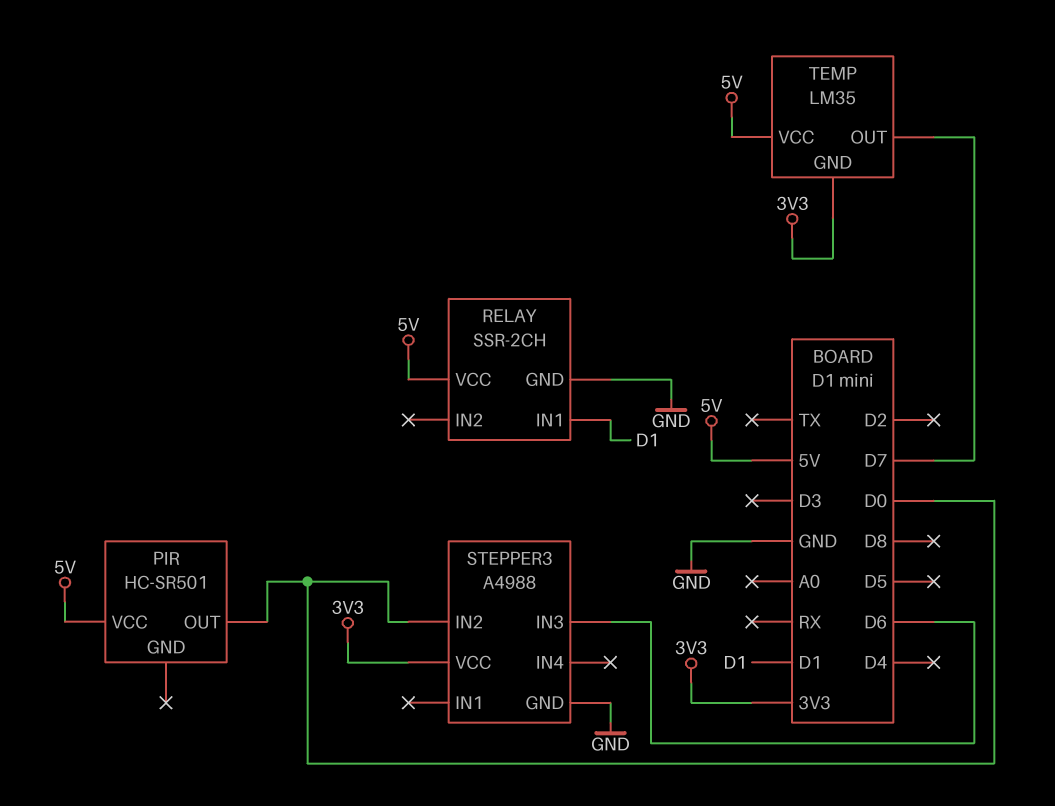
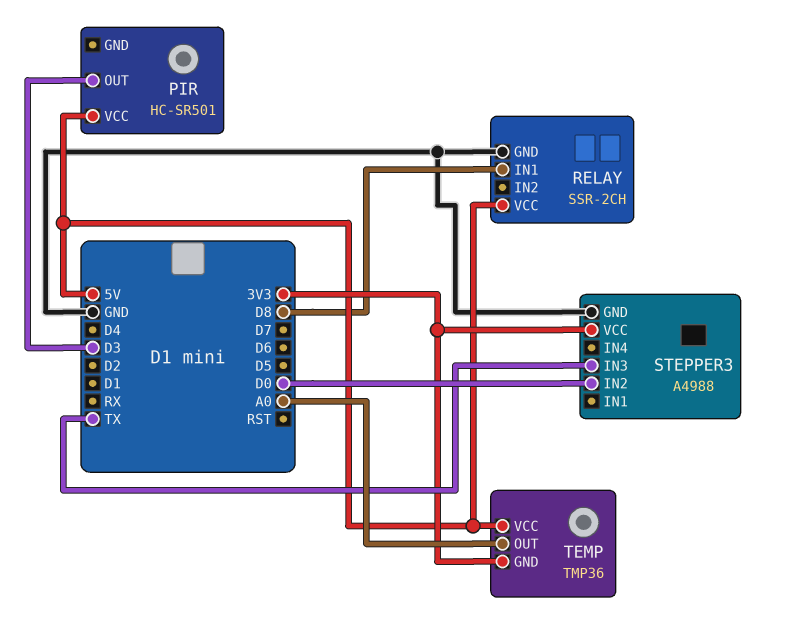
PIR pin OUT: D0 -> D3
RELAY pin IN1: D1 -> D8
STEPPER3 pin IN3: D6 -> TX
TEMP: LM35 -> TMP36
TEMP pin OUT: D7 -> A0

